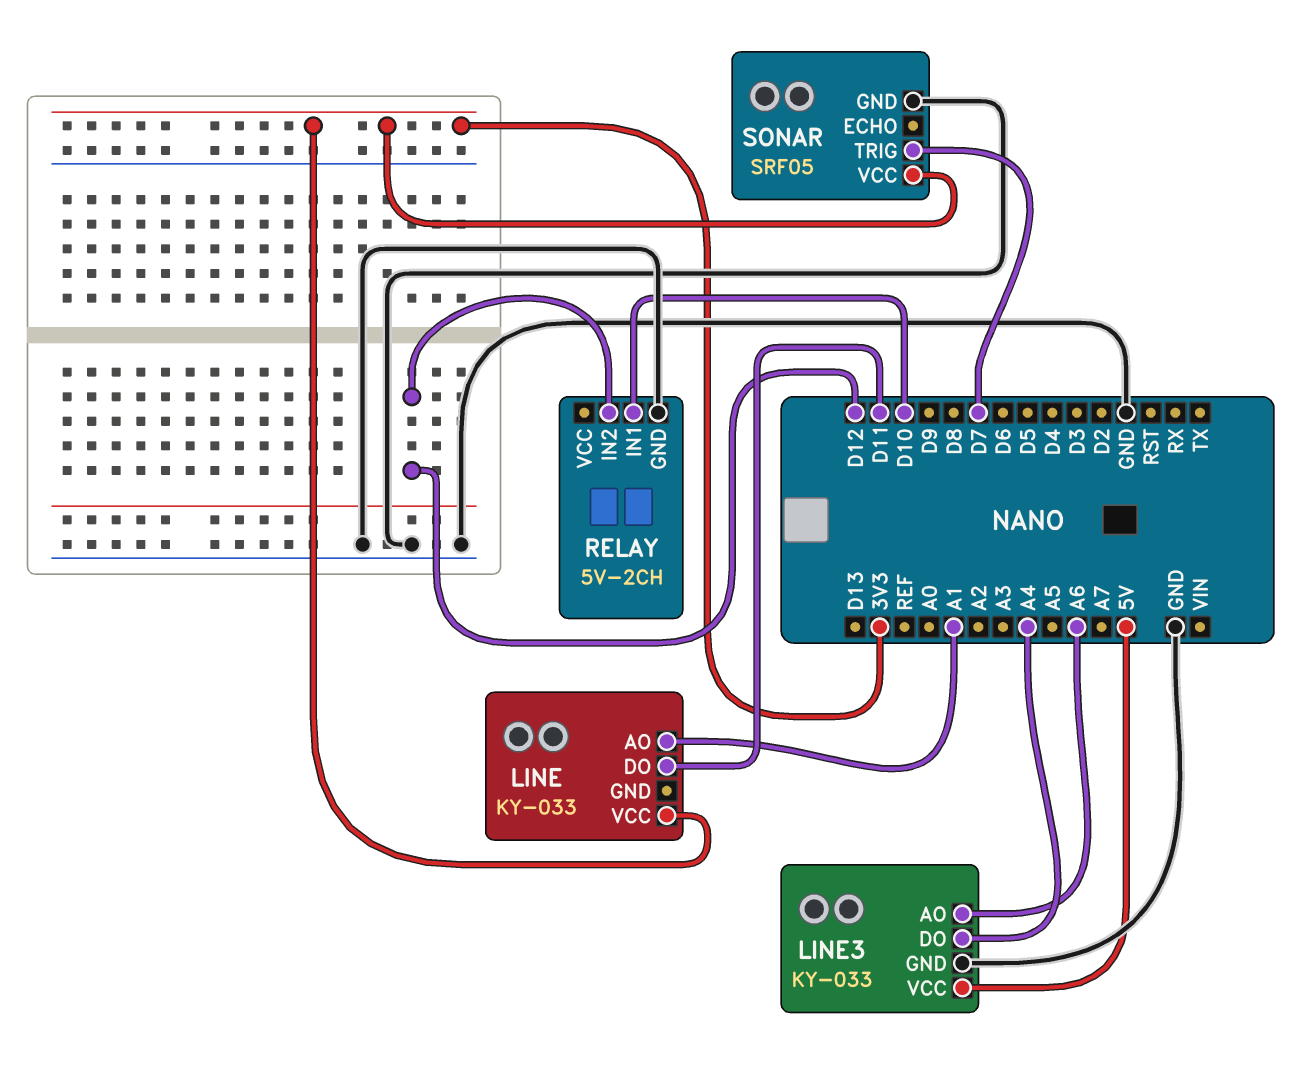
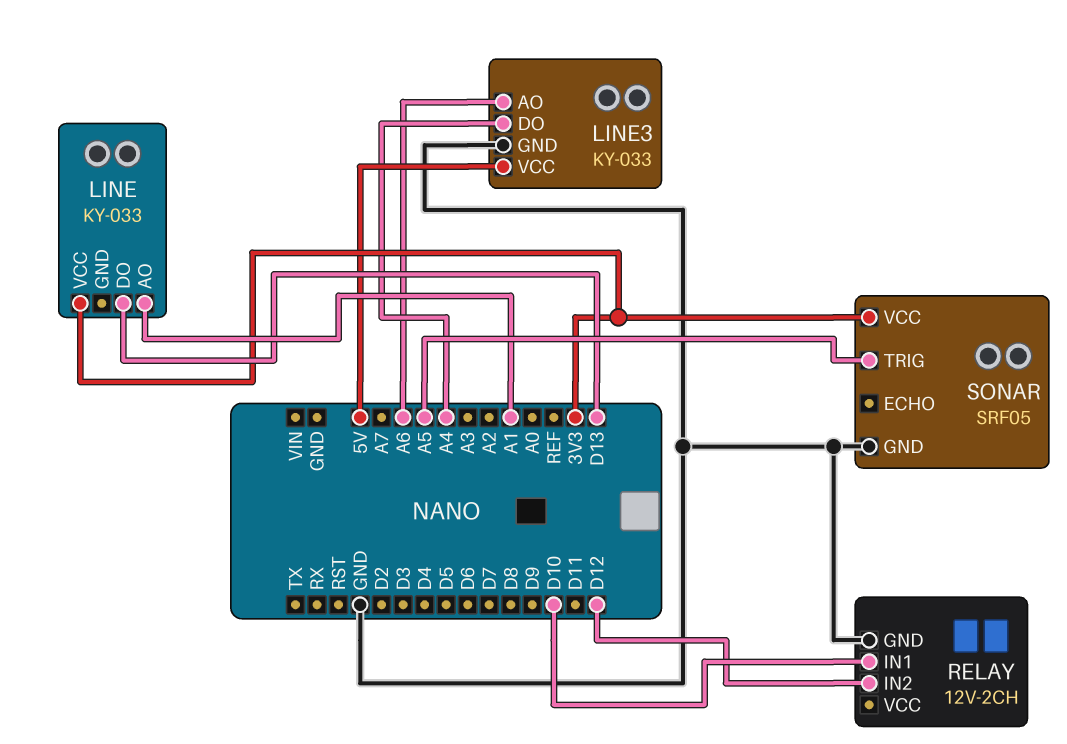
LINE pin DO: D11 -> D13
RELAY: 5V-2CH -> 12V-2CH
SONAR pin TRIG: D7 -> A5

